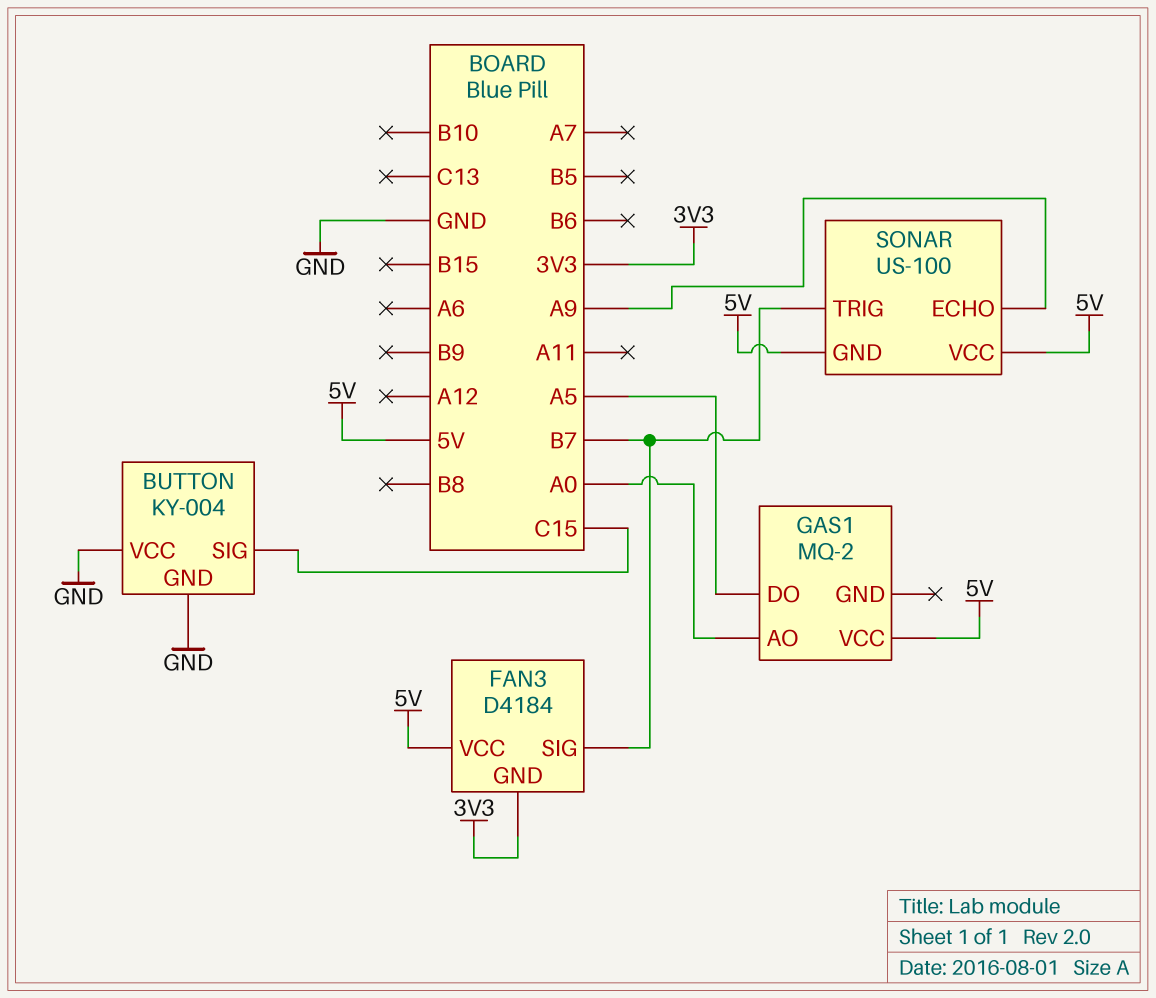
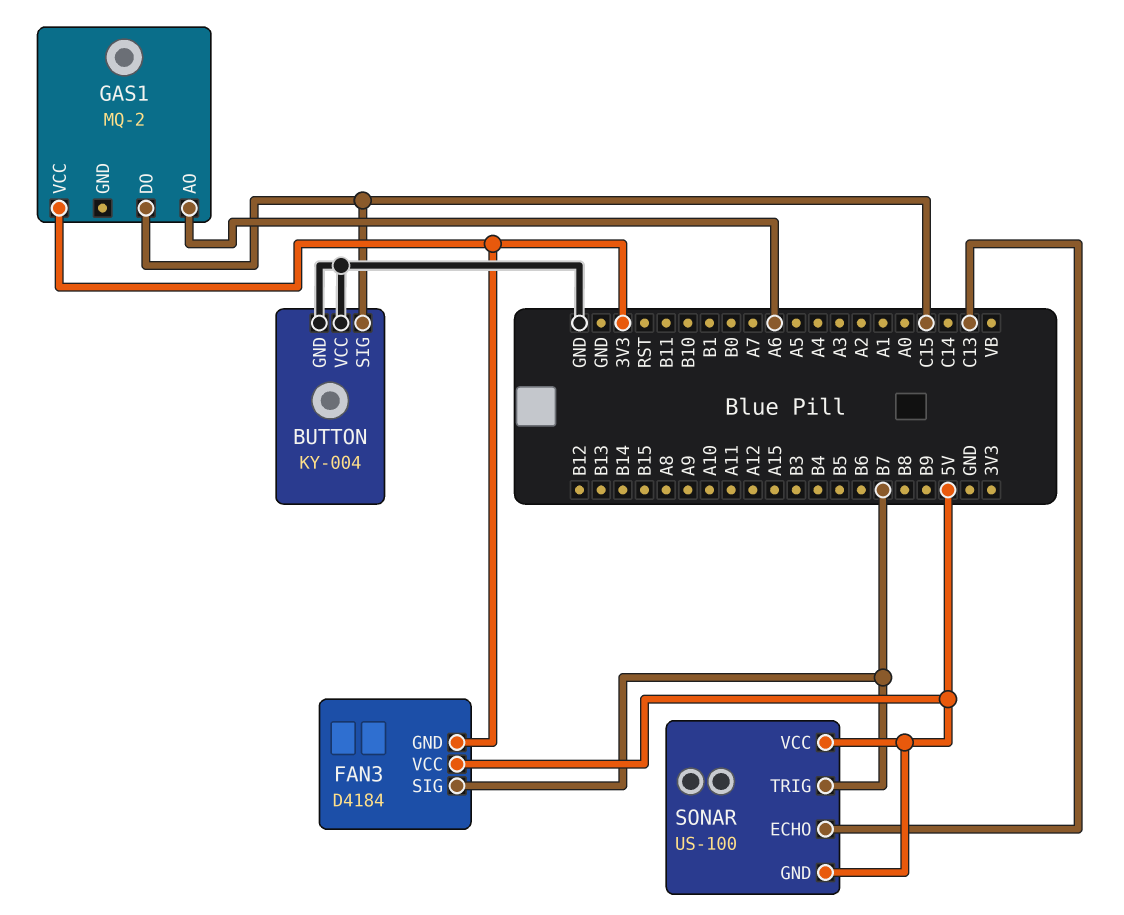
GAS1 pin AO: A0 -> A6
GAS1 pin DO: A5 -> C15
GAS1 pin VCC: 5V -> 3V3
SONAR pin ECHO: A9 -> C13

